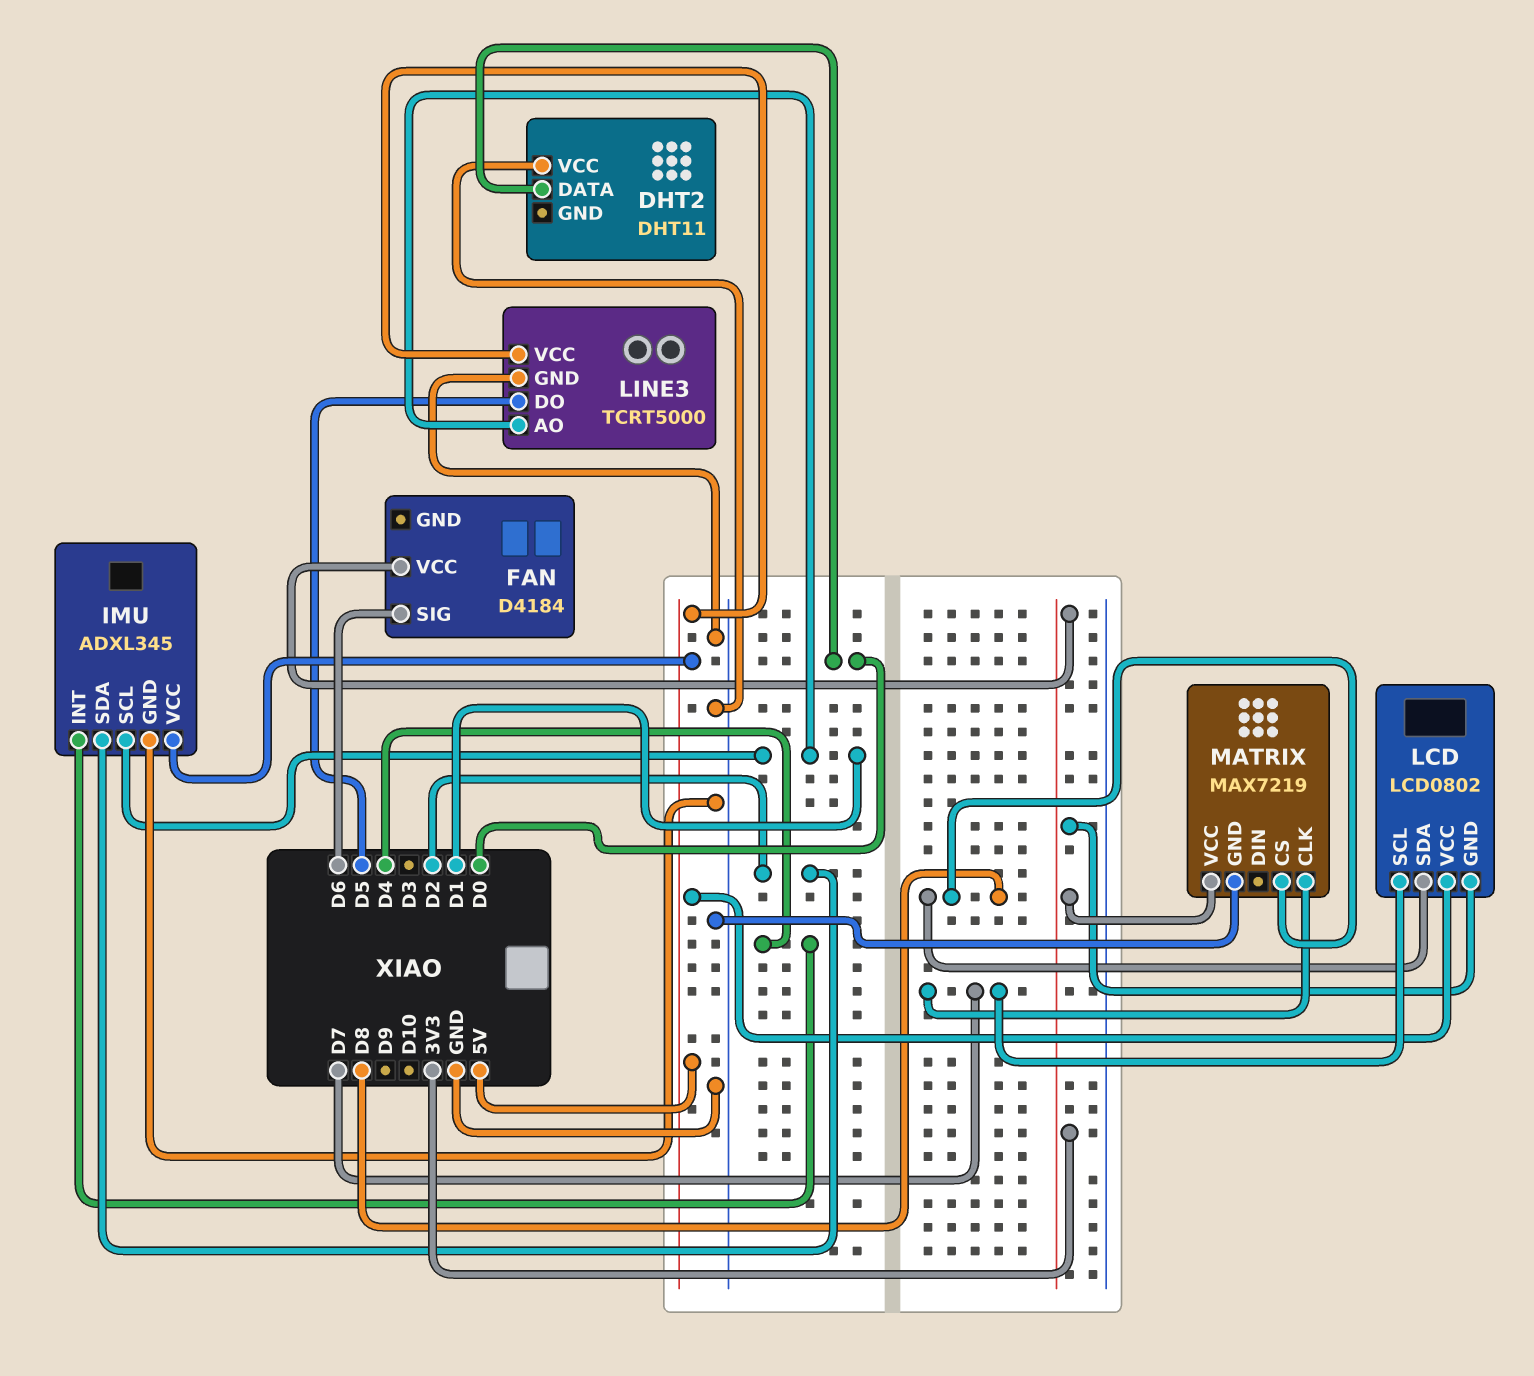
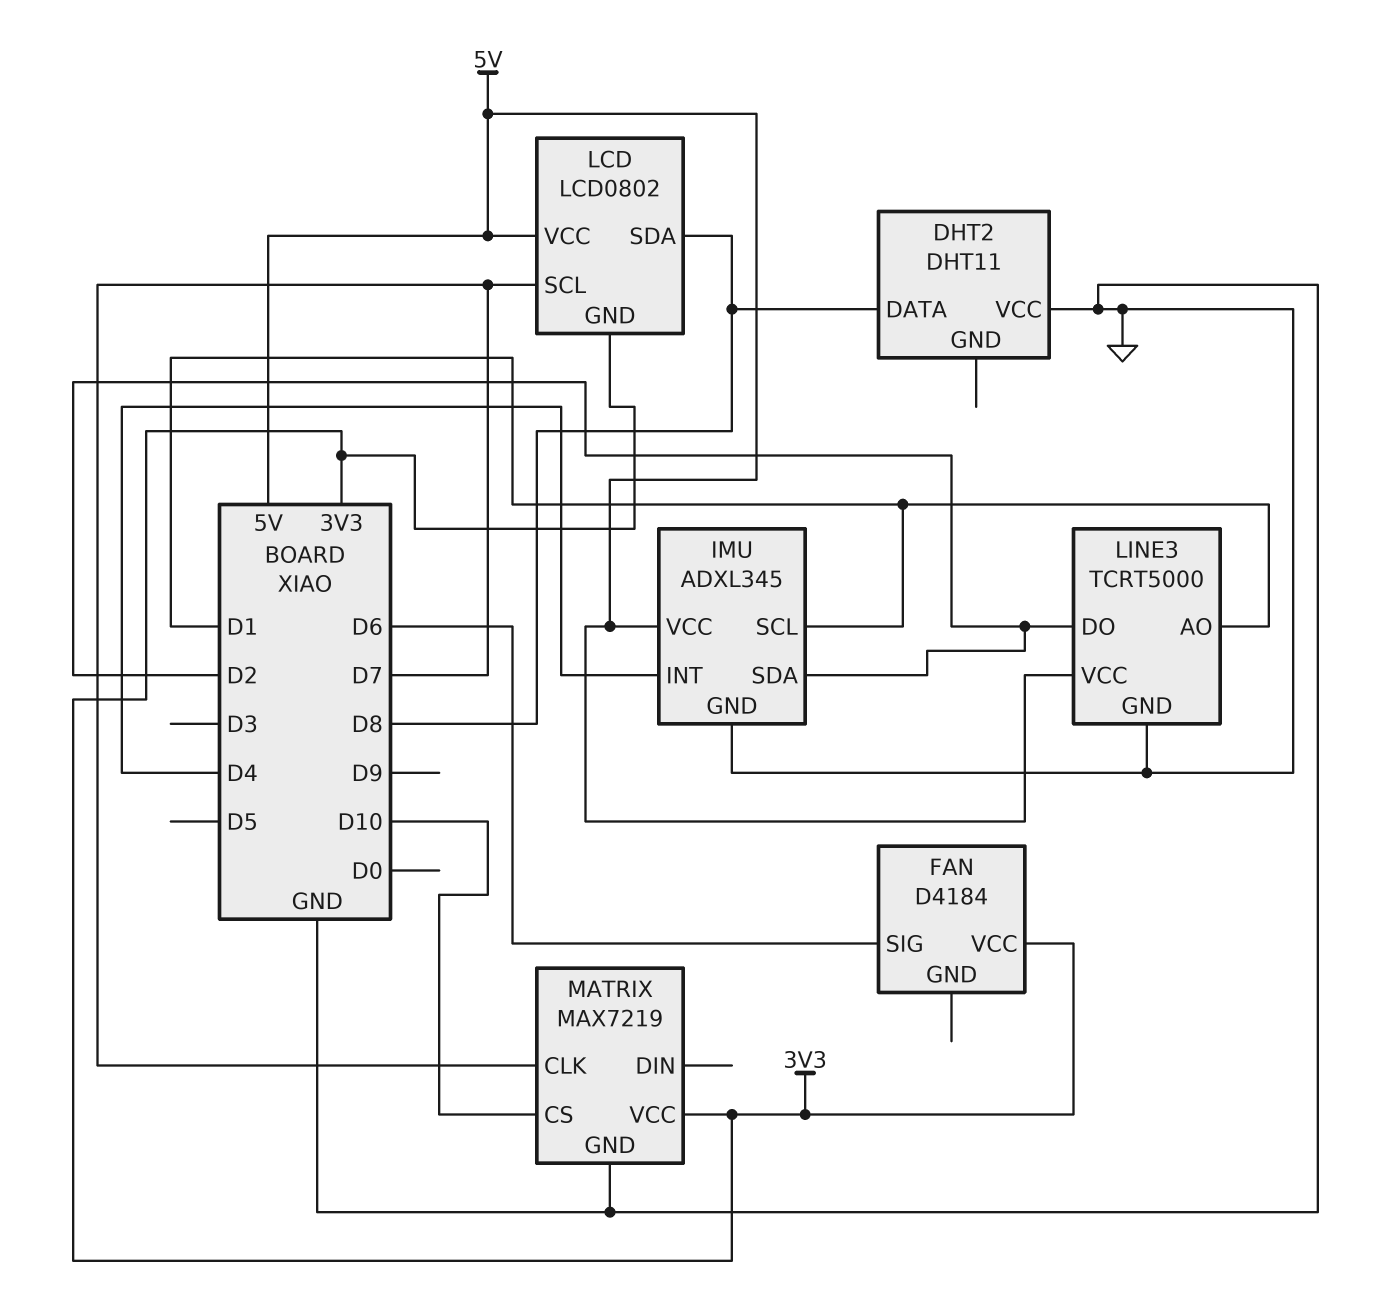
DHT2 pin DATA: D0 -> D8
LINE3 pin DO: D5 -> D2
MATRIX pin CS: D8 -> D10

